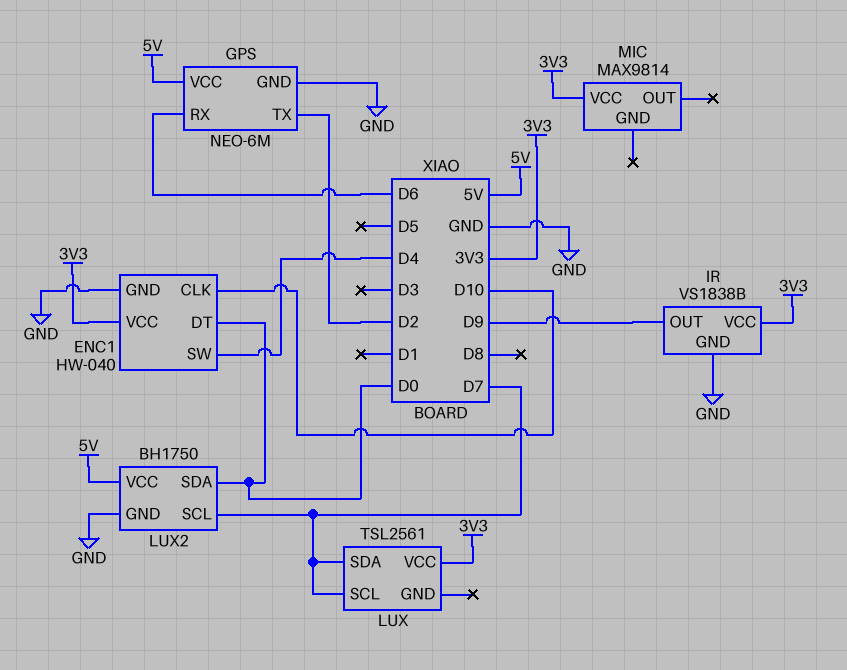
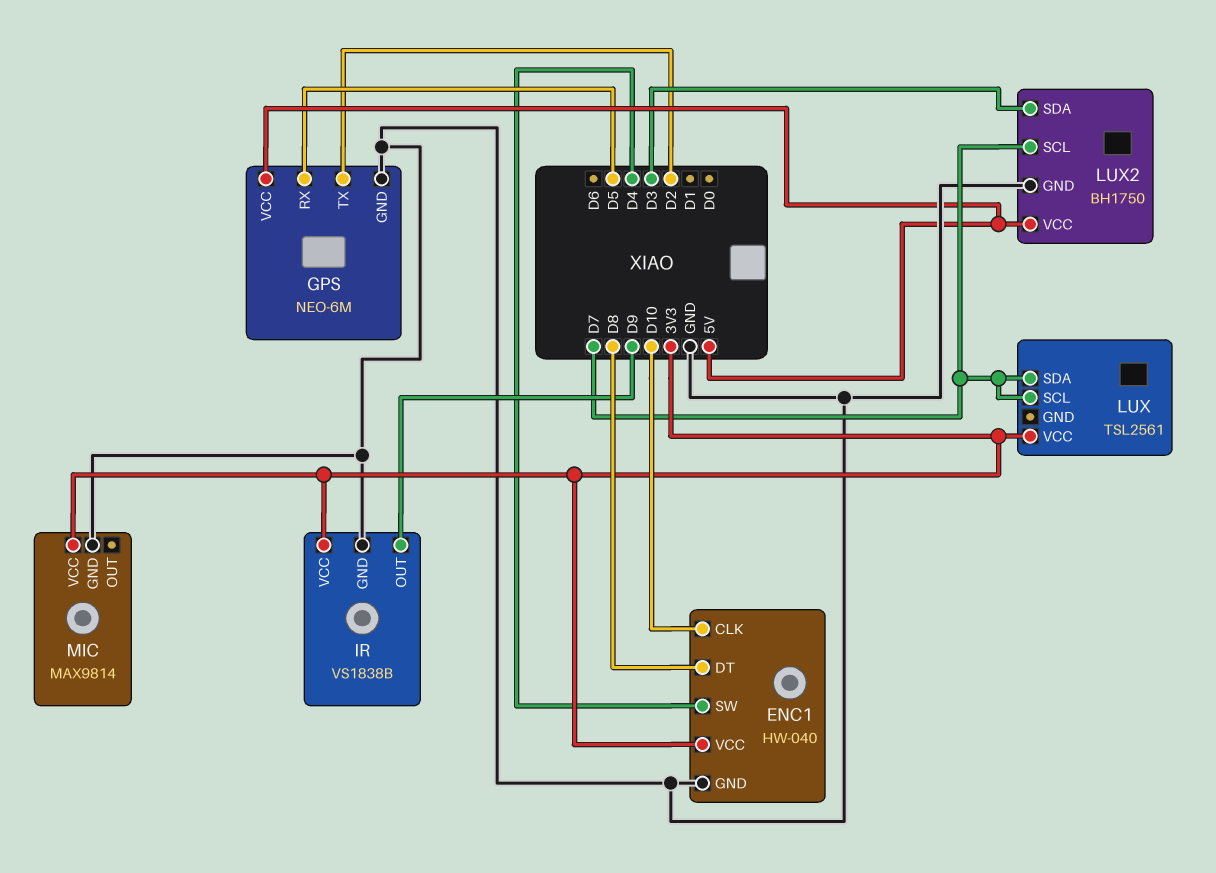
ENC1 pin DT: D0 -> D8
GPS pin RX: D6 -> D5
LUX2 pin SDA: D0 -> D3
MIC pin GND: none -> GND

